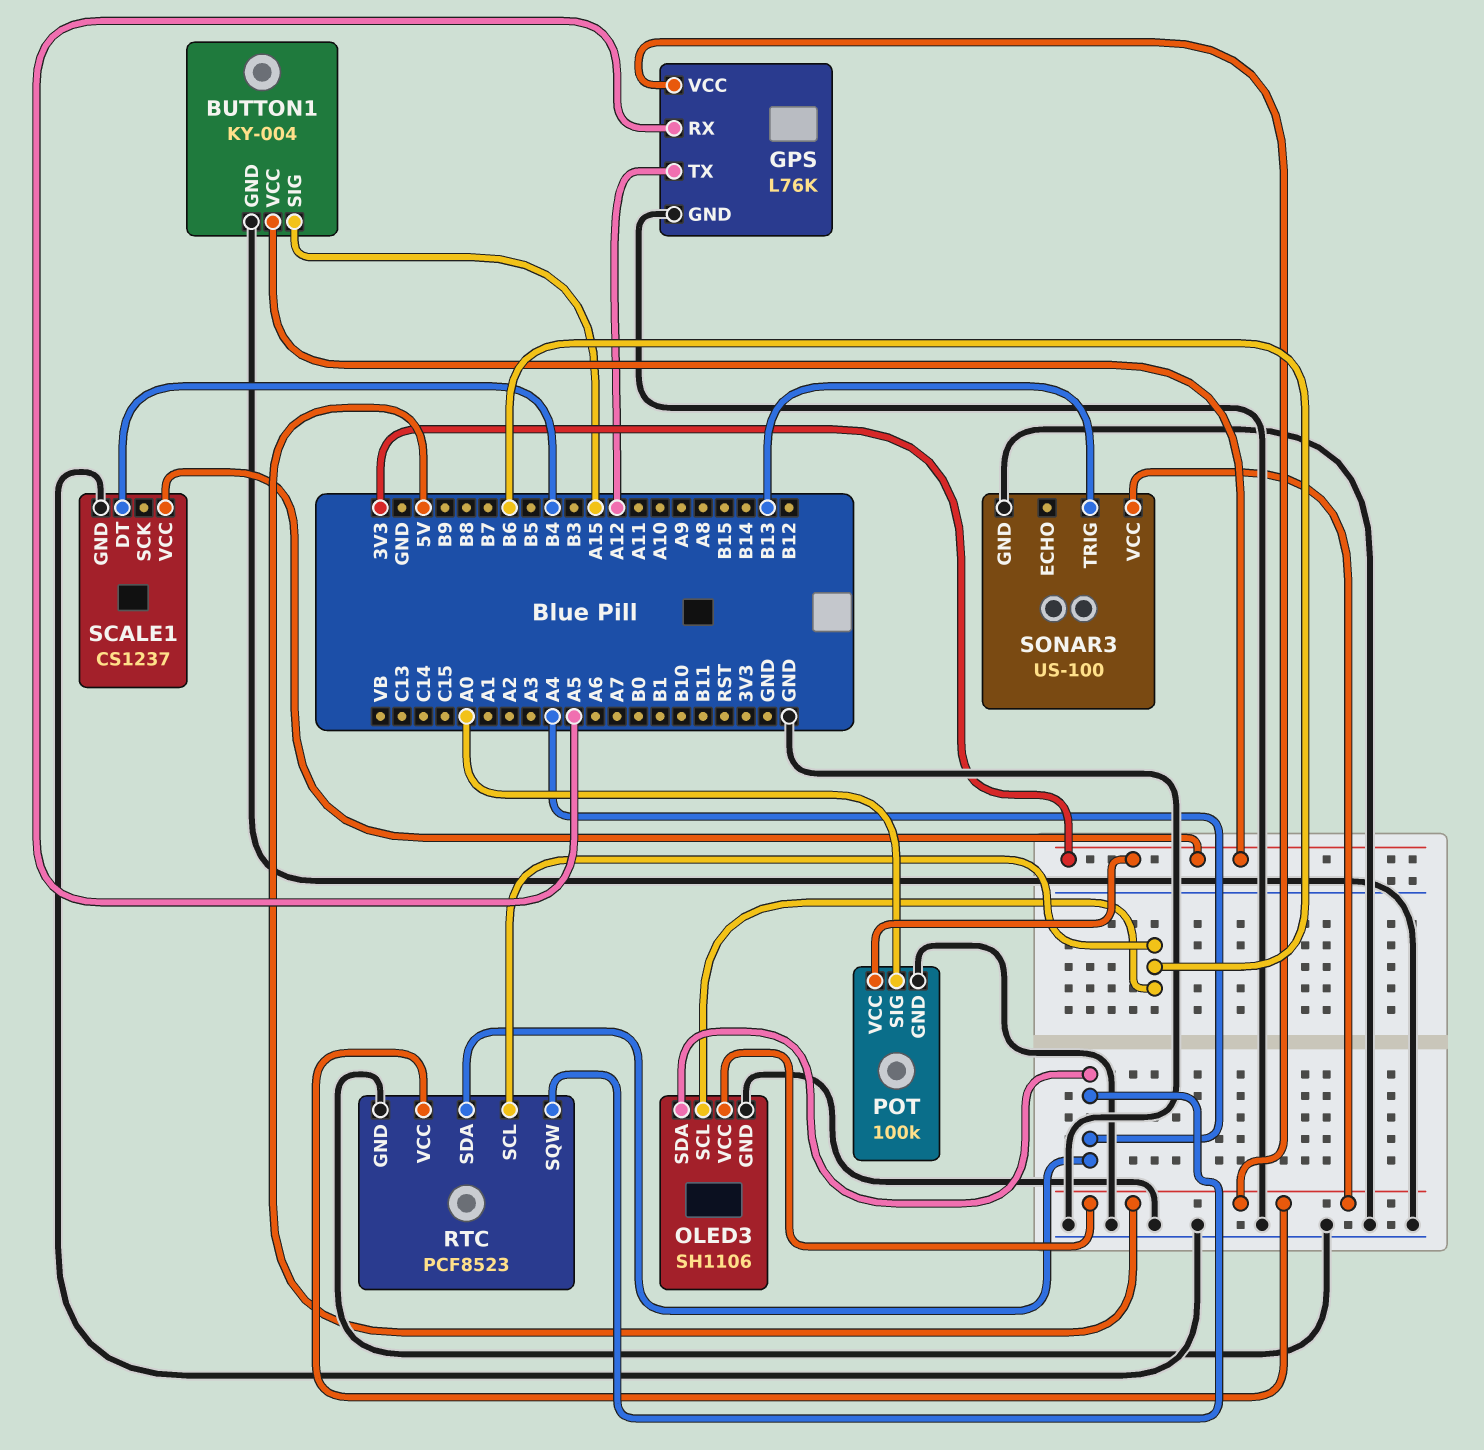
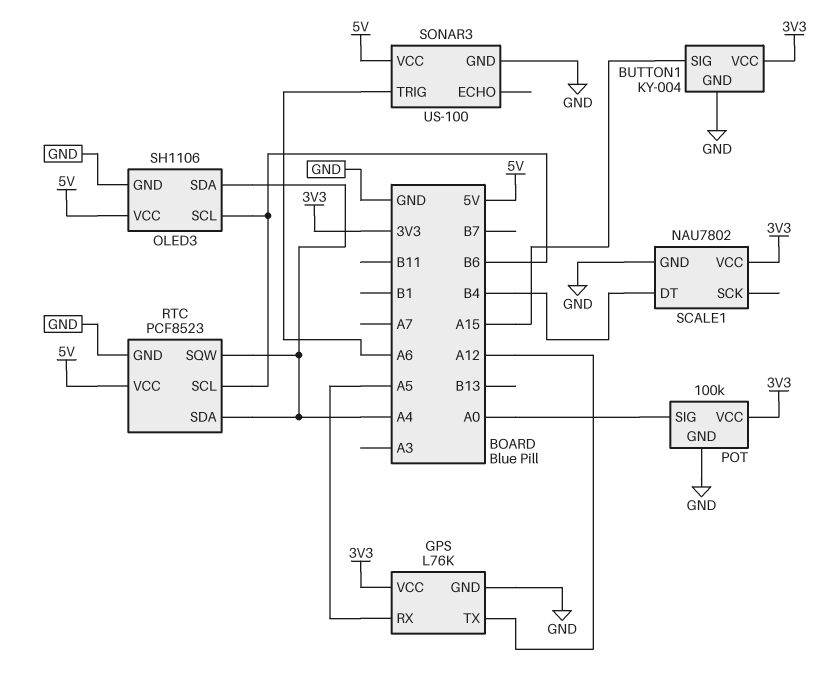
GPS pin VCC: 5V -> 3V3
SCALE1: CS1237 -> NAU7802
SONAR3 pin TRIG: B13 -> A6

